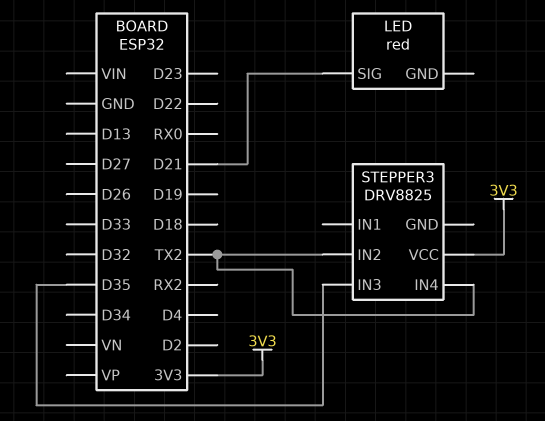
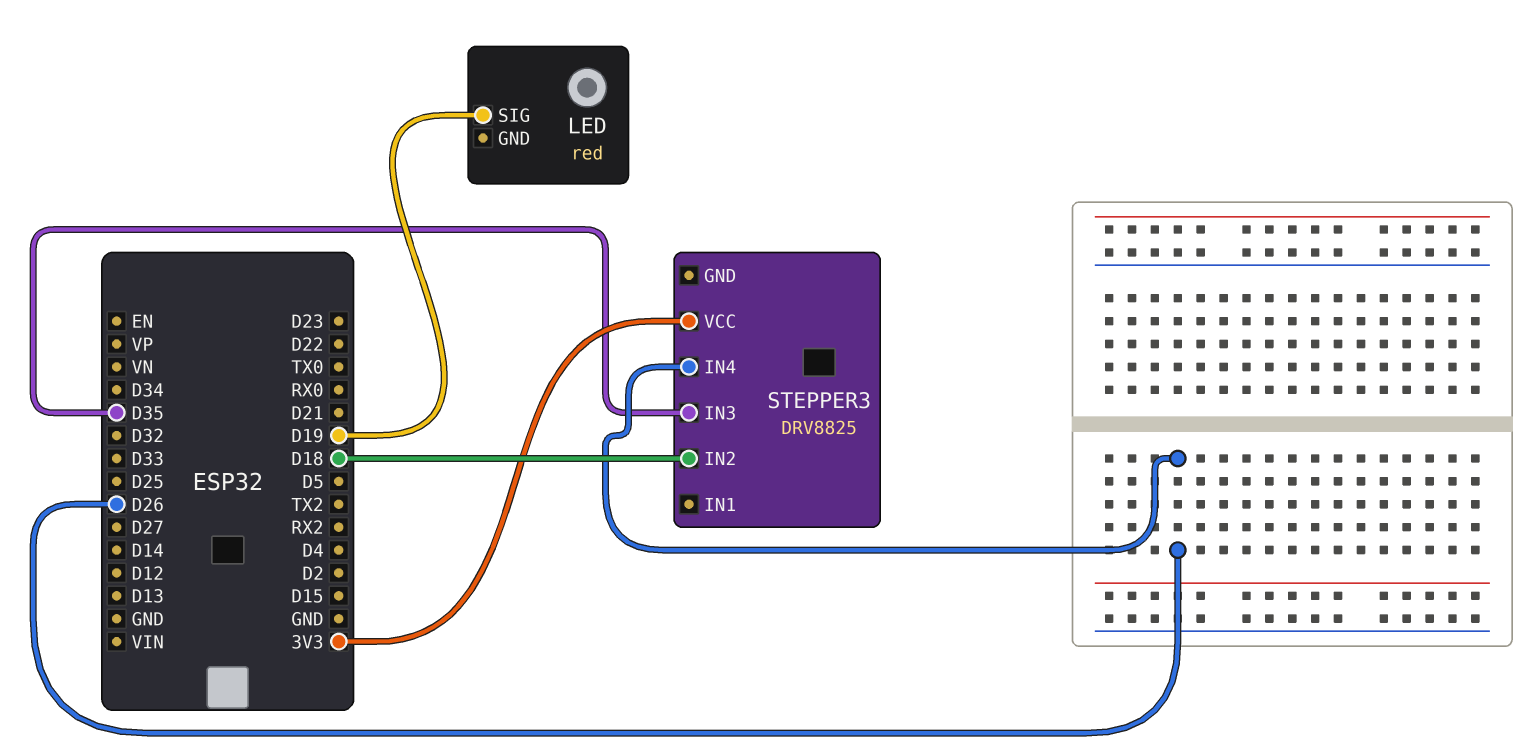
LED pin SIG: D21 -> D19
STEPPER3 pin IN2: TX2 -> D18
STEPPER3 pin IN4: TX2 -> D26

